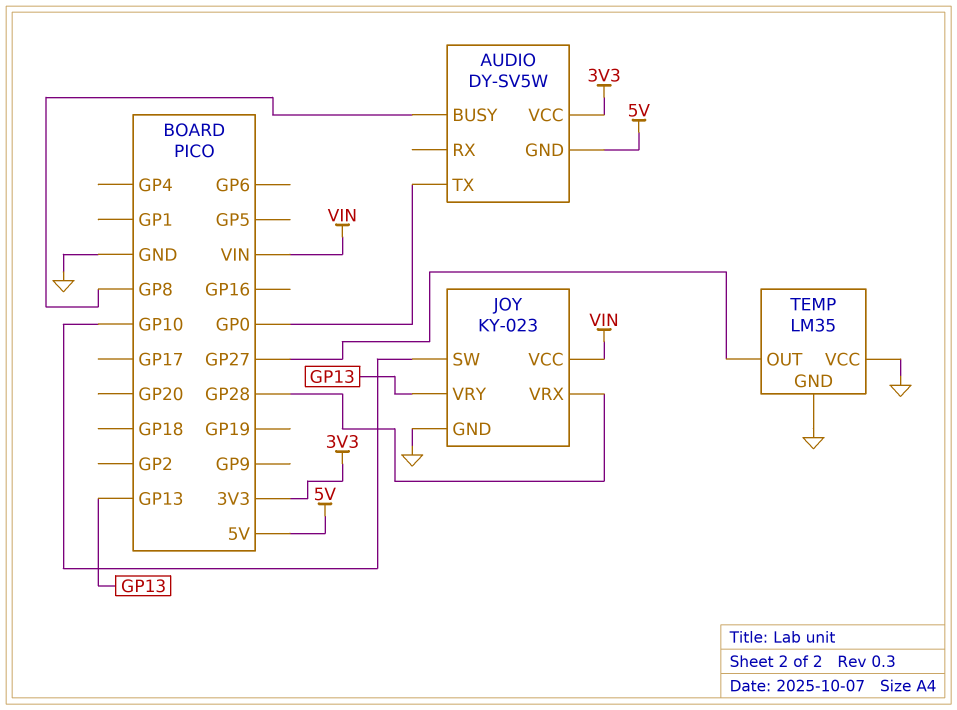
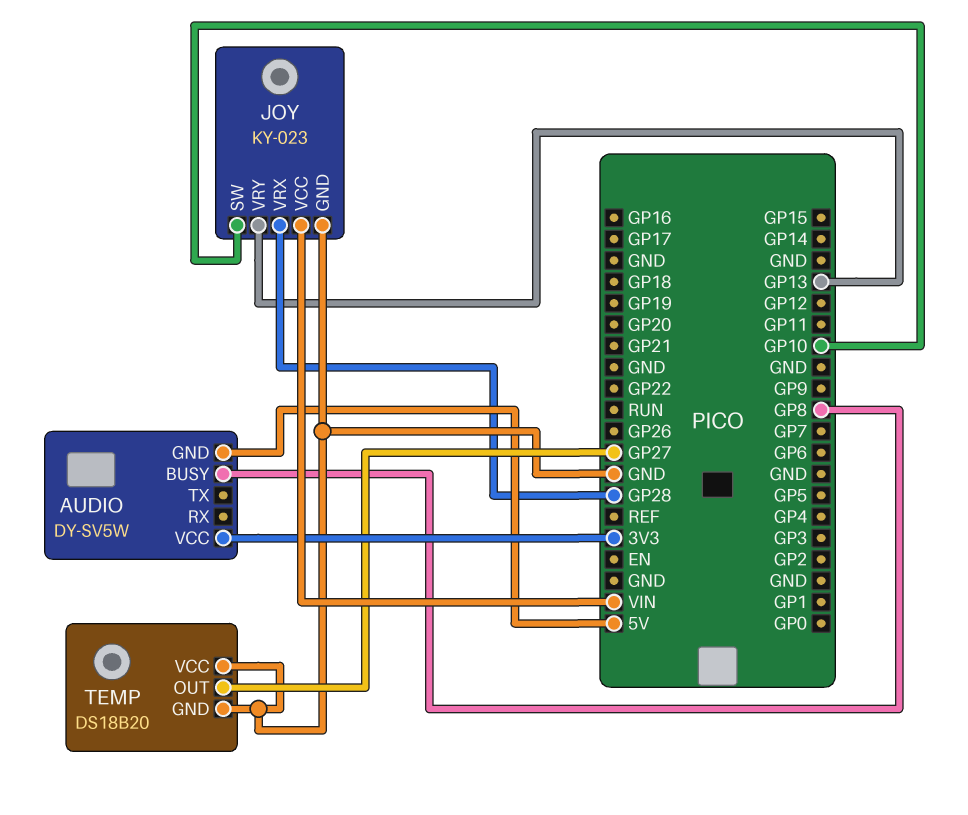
AUDIO pin TX: GP0 -> none
TEMP: LM35 -> DS18B20

